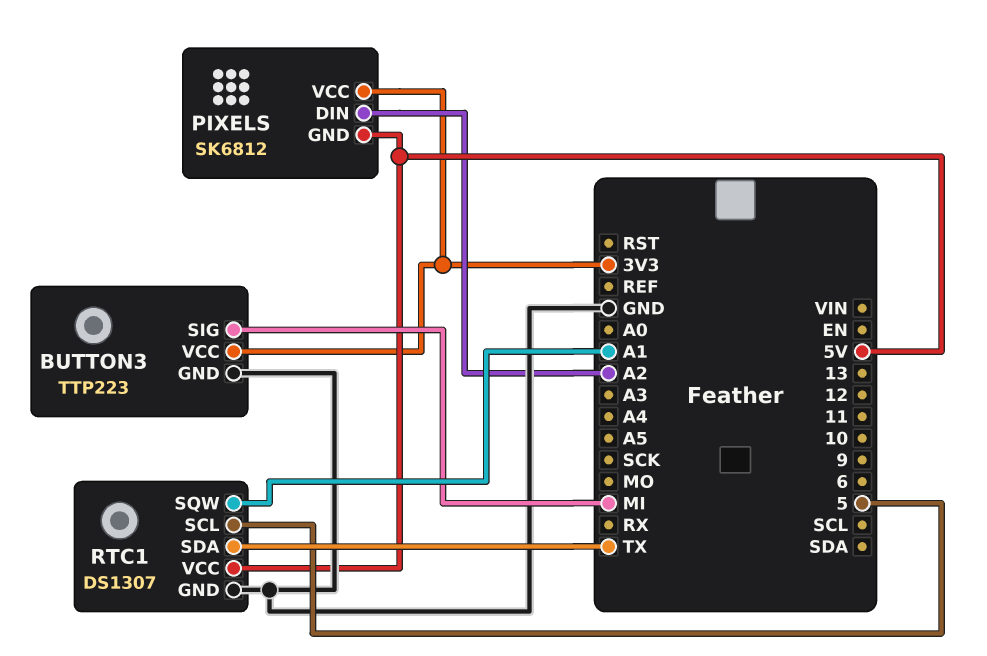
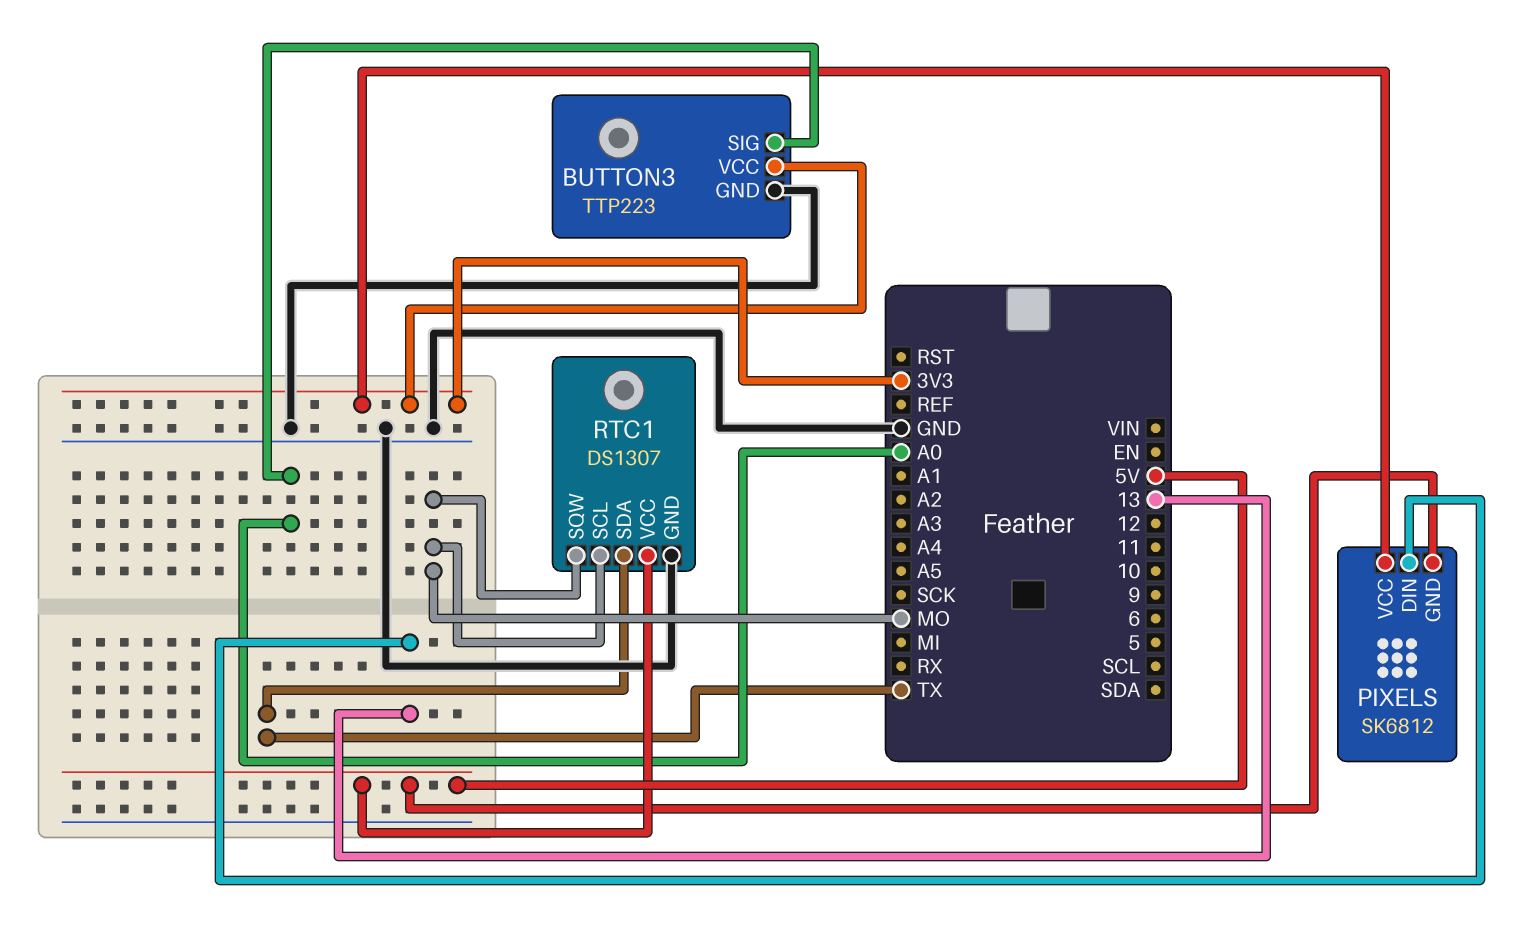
BUTTON3 pin SIG: MI -> A0
PIXELS pin DIN: A2 -> 13
RTC1 pin SCL: 5 -> MO
RTC1 pin SQW: A1 -> MO

